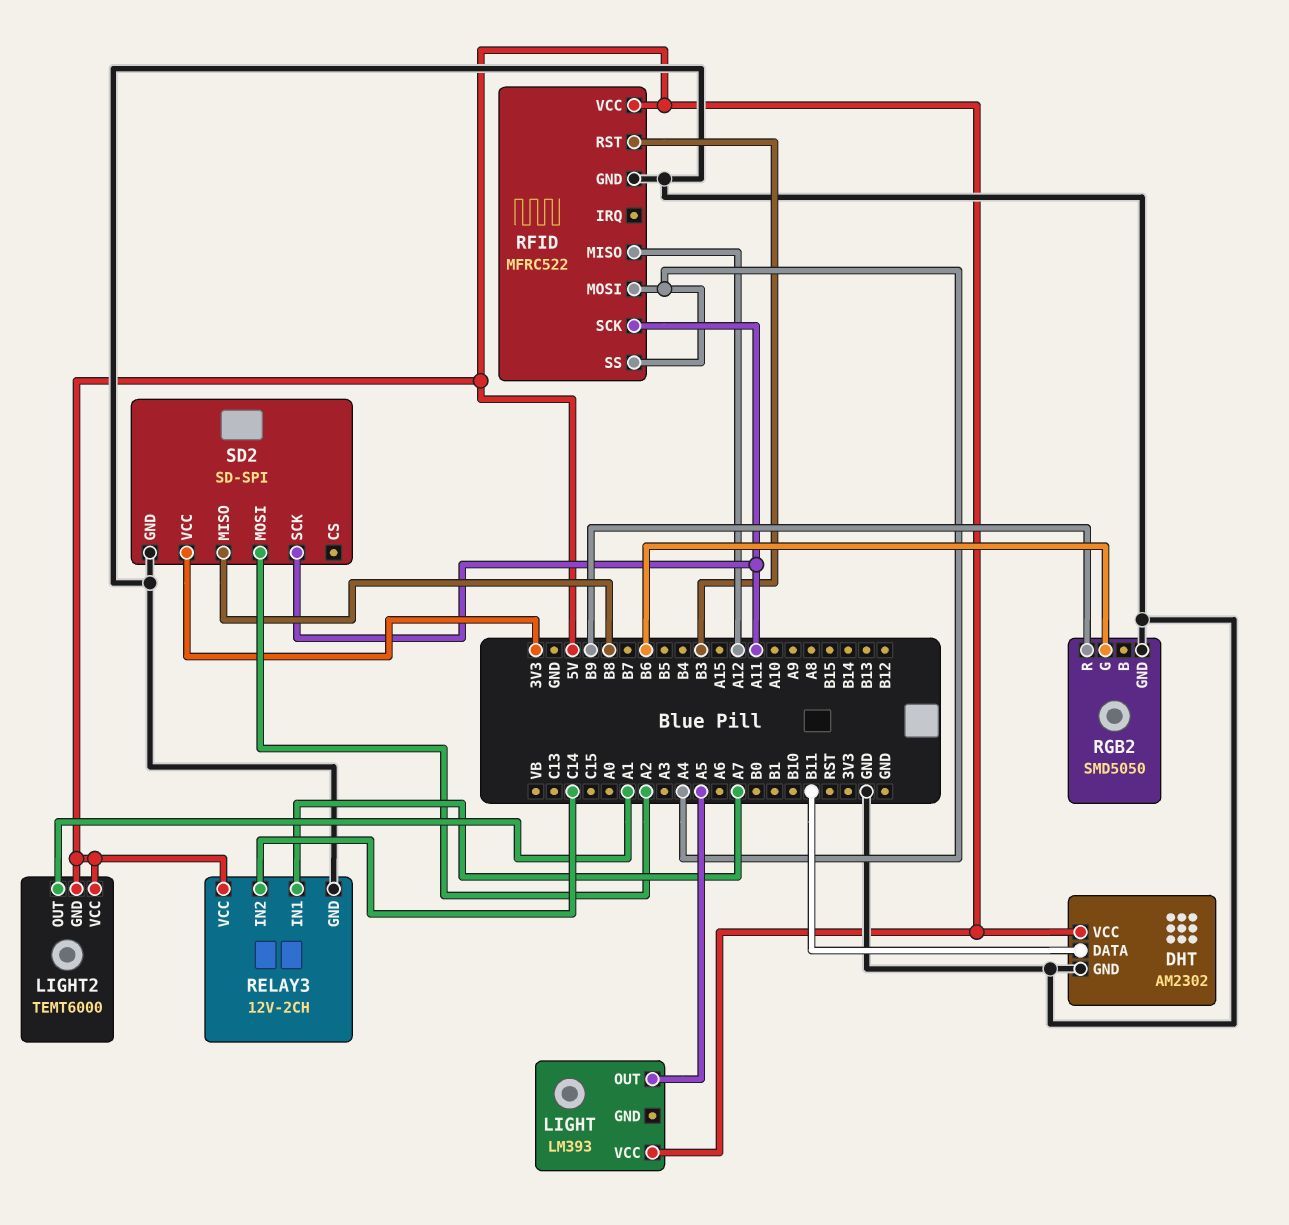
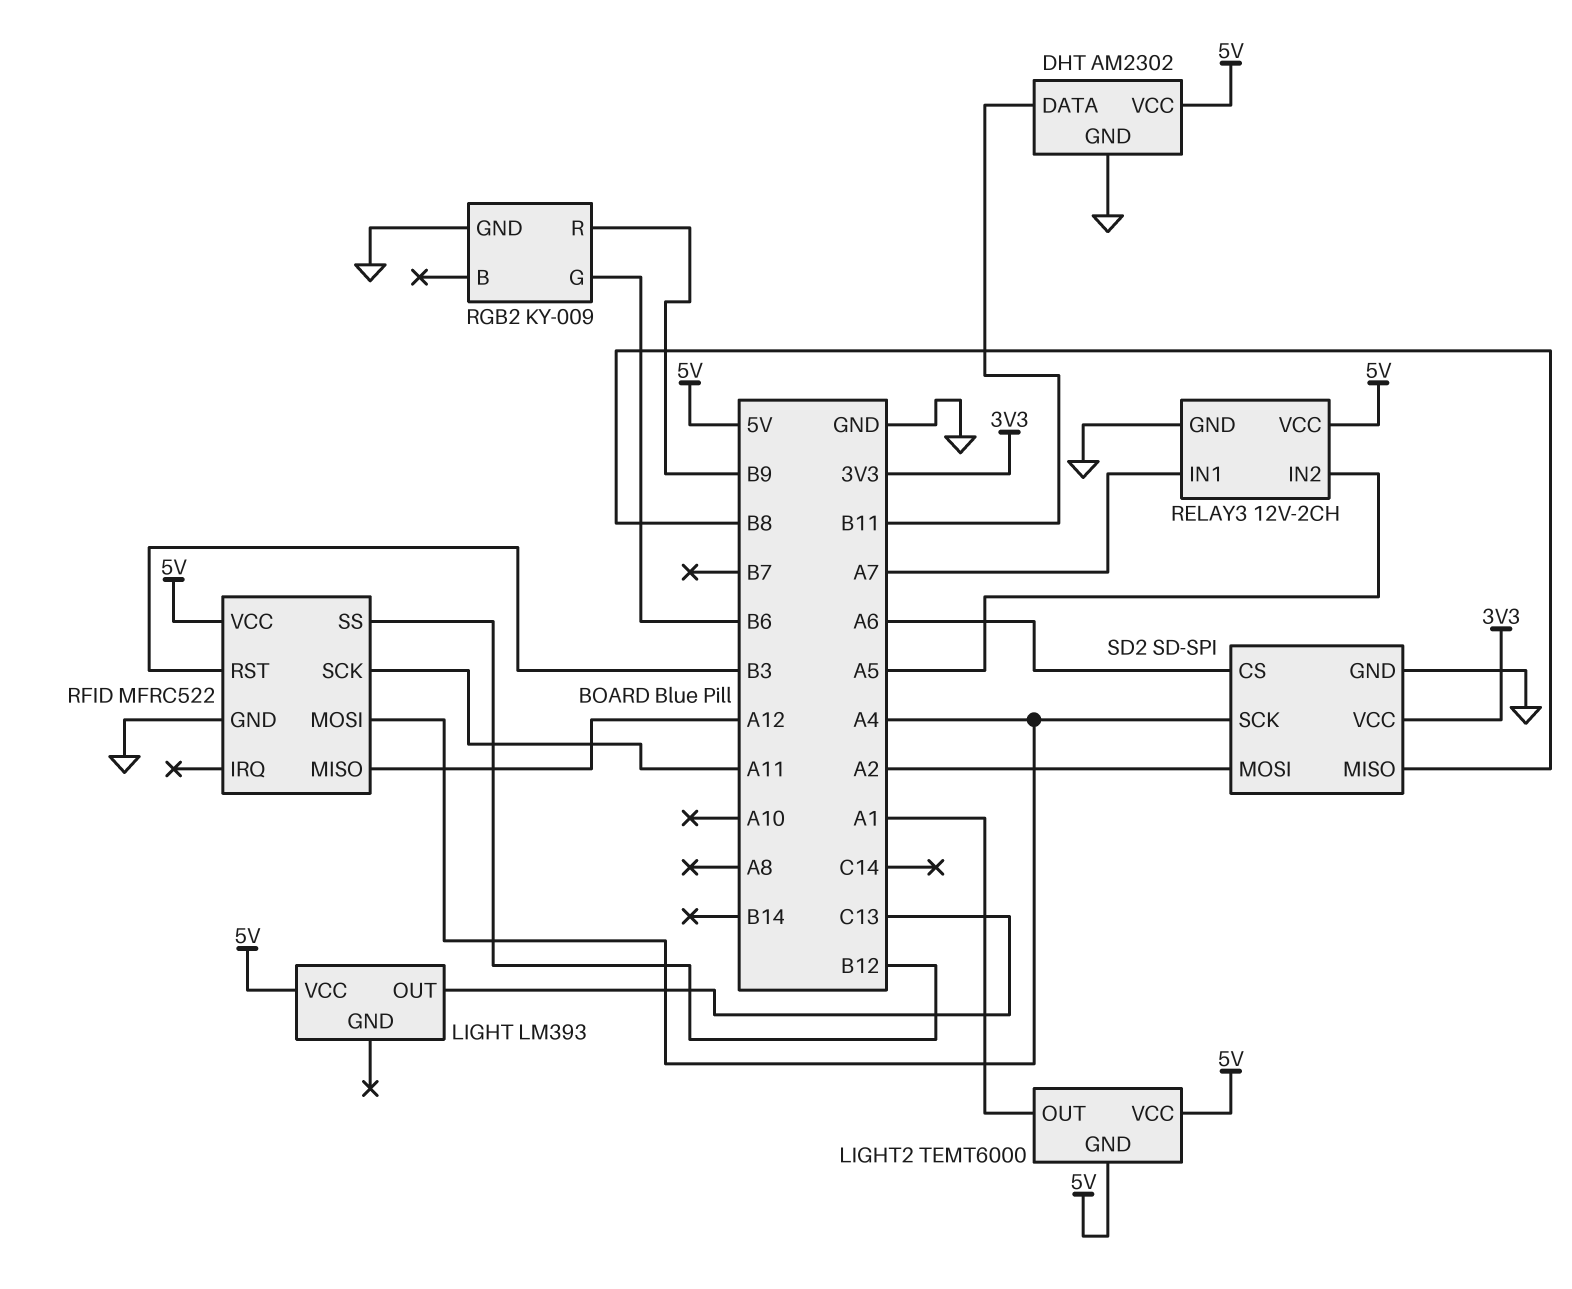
LIGHT pin OUT: A5 -> C13
RELAY3 pin IN2: C14 -> A5
RFID pin SS: A4 -> B12
RGB2: SMD5050 -> KY-009
SD2 pin CS: none -> A6
SD2 pin SCK: A11 -> A4

